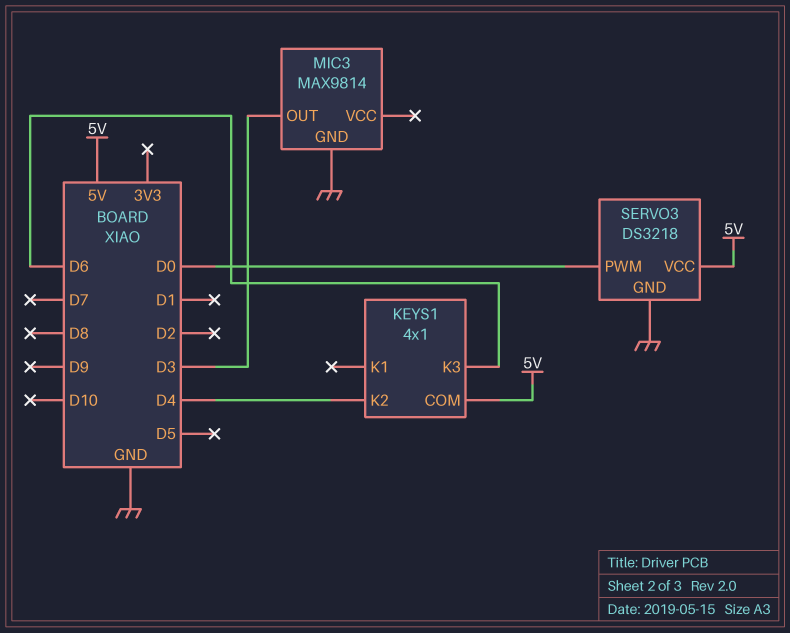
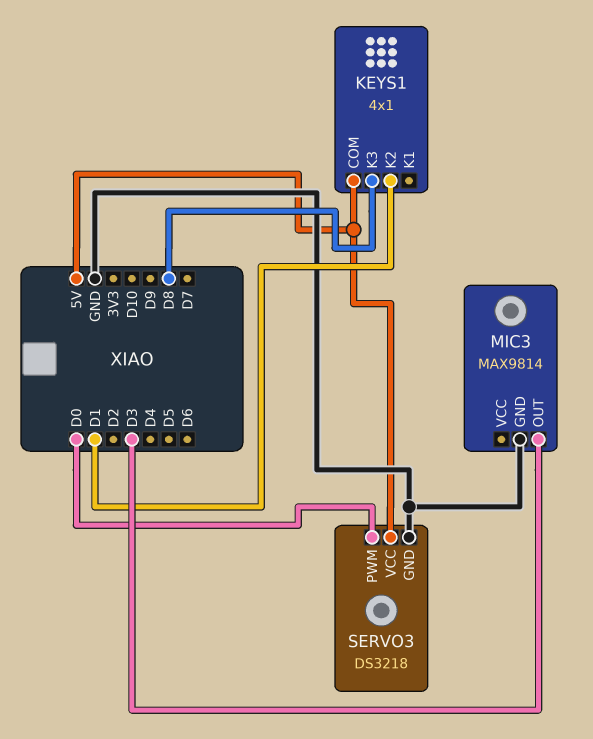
KEYS1 pin K2: D4 -> D1
KEYS1 pin K3: D6 -> D8

